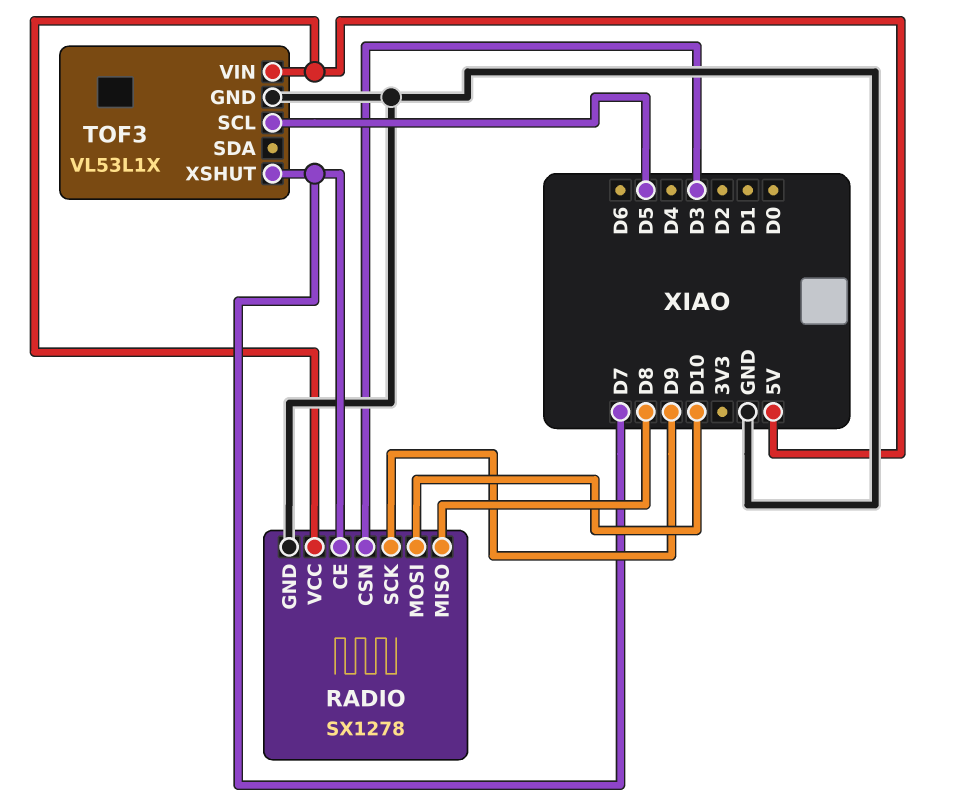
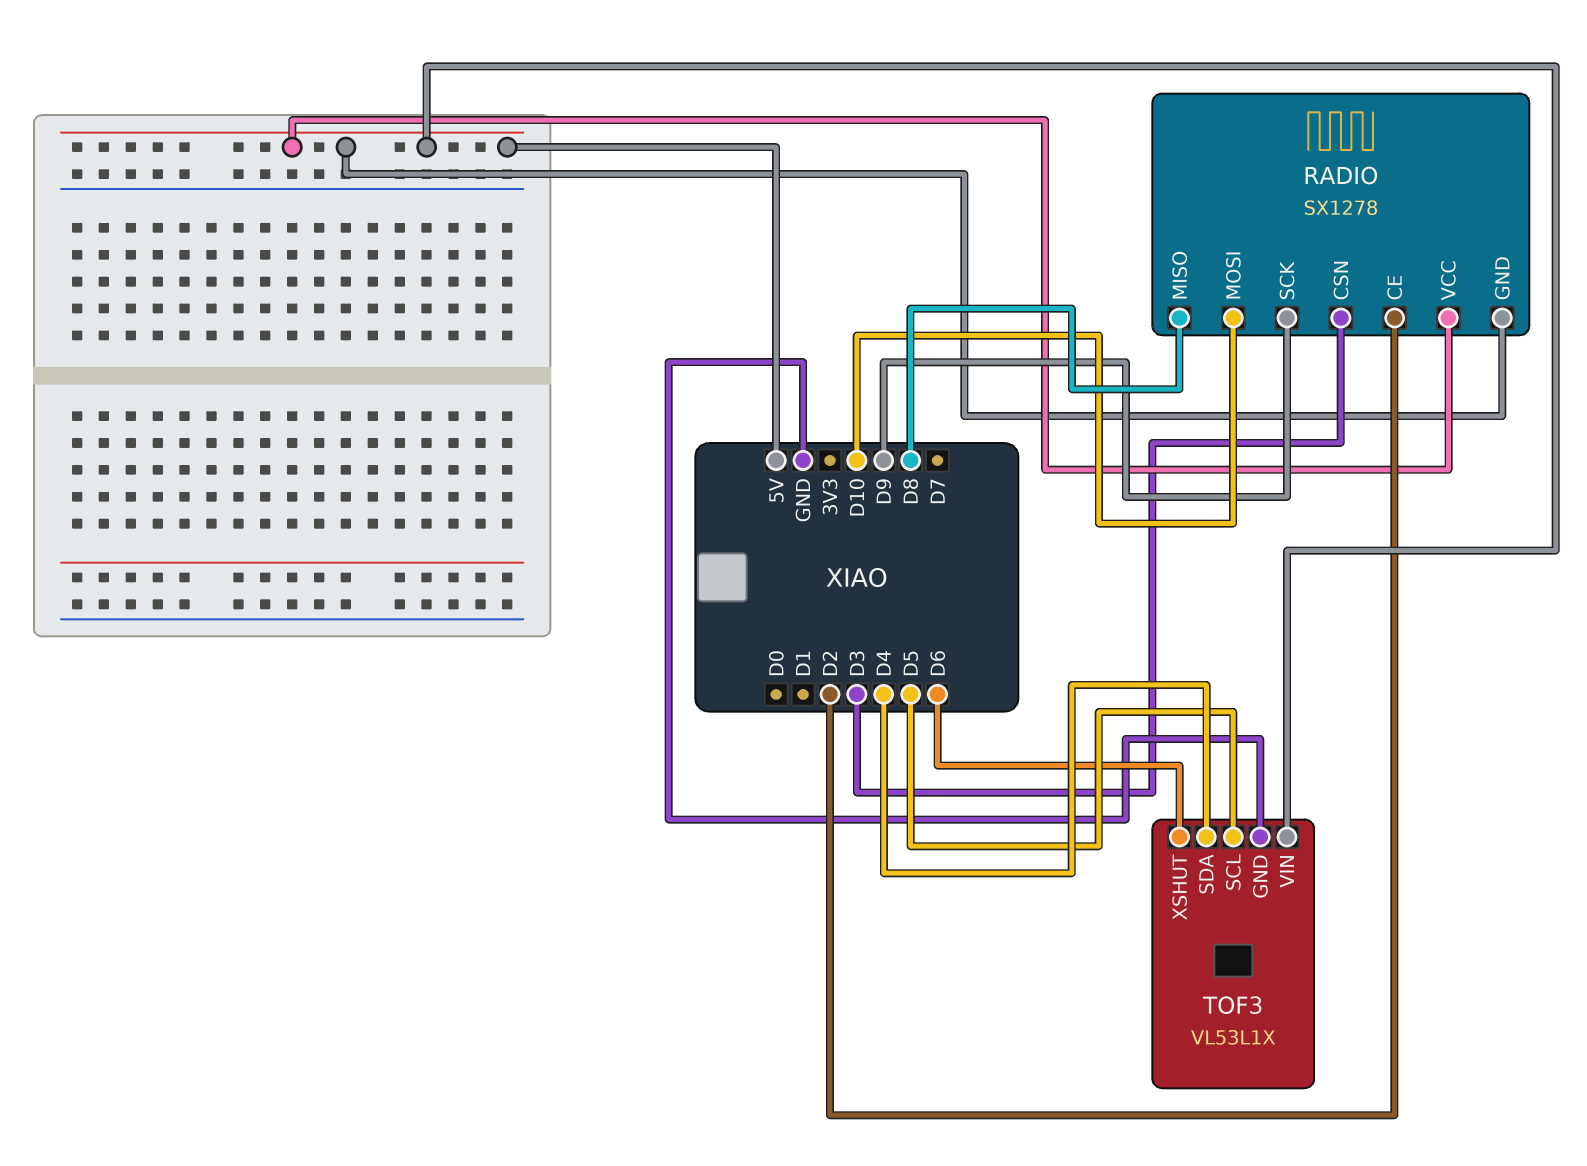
RADIO pin CE: D7 -> D2
RADIO pin GND: GND -> 5V
TOF3 pin SDA: none -> D4
TOF3 pin XSHUT: D7 -> D6

